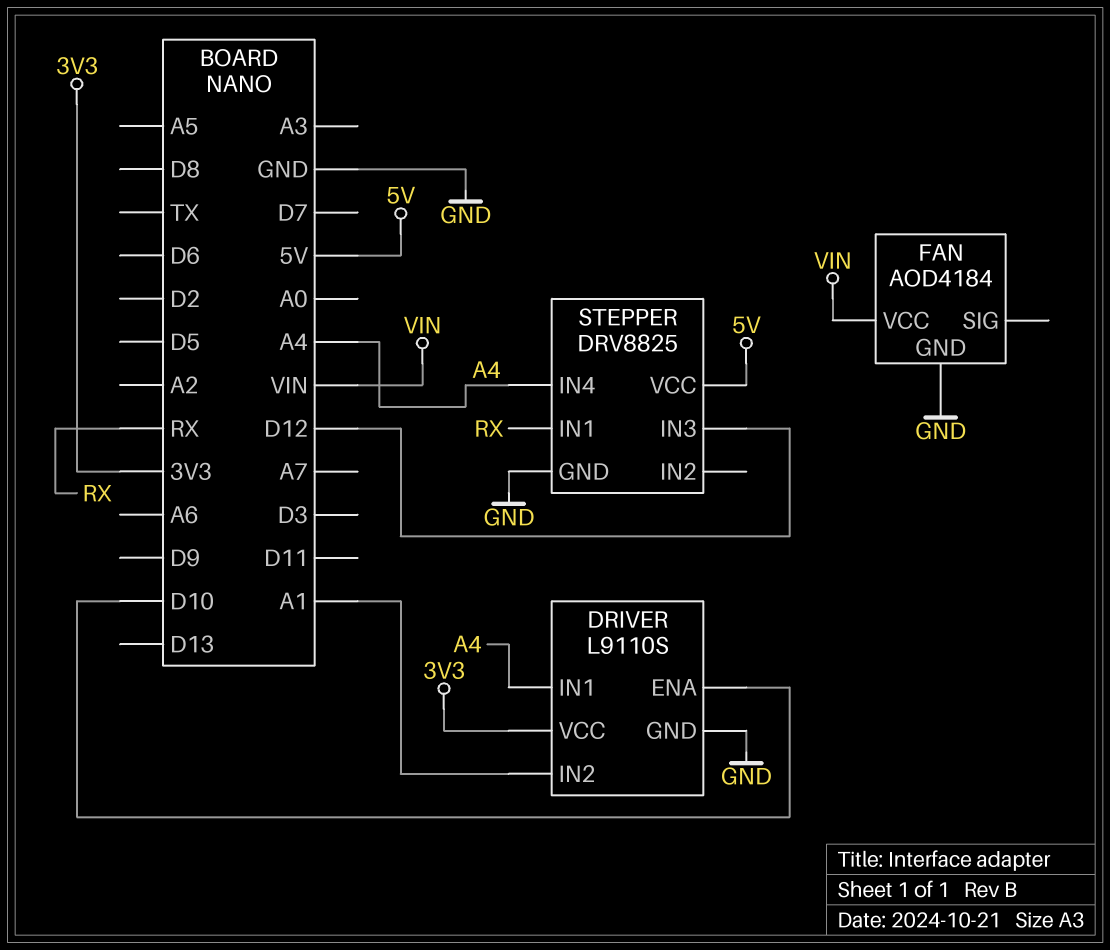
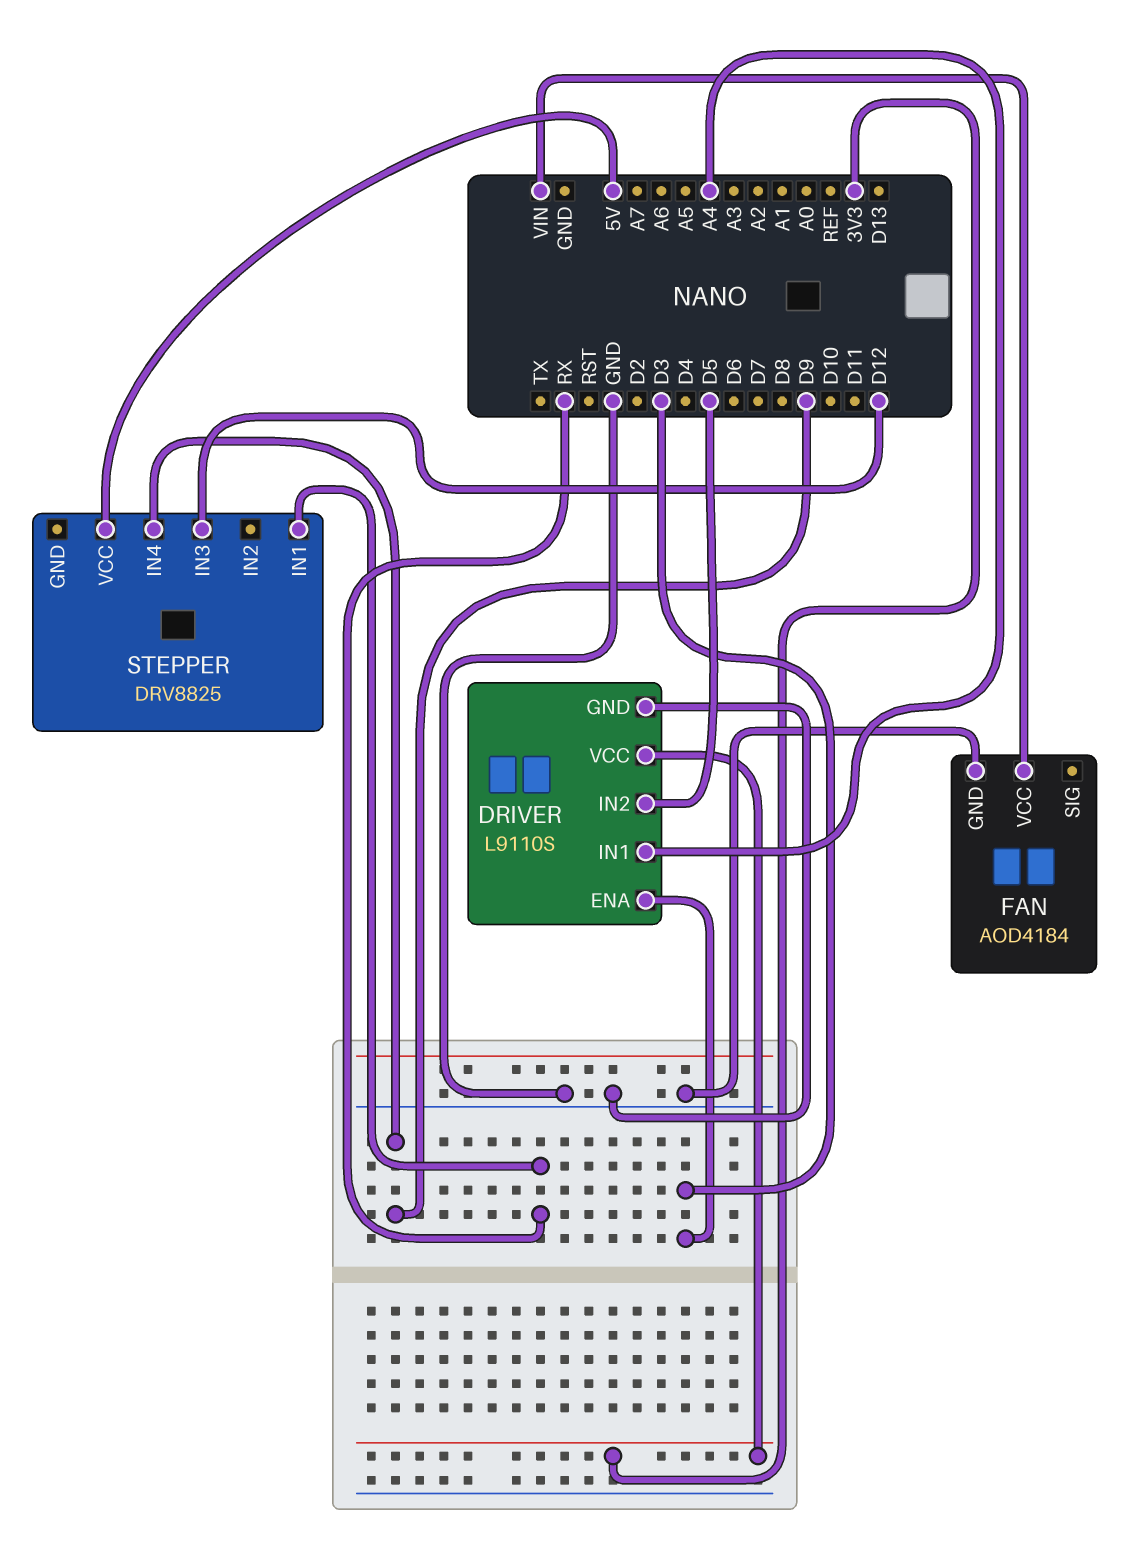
DRIVER pin ENA: D10 -> D3
DRIVER pin IN2: A1 -> D5
STEPPER pin GND: GND -> none
STEPPER pin IN4: A4 -> D9

